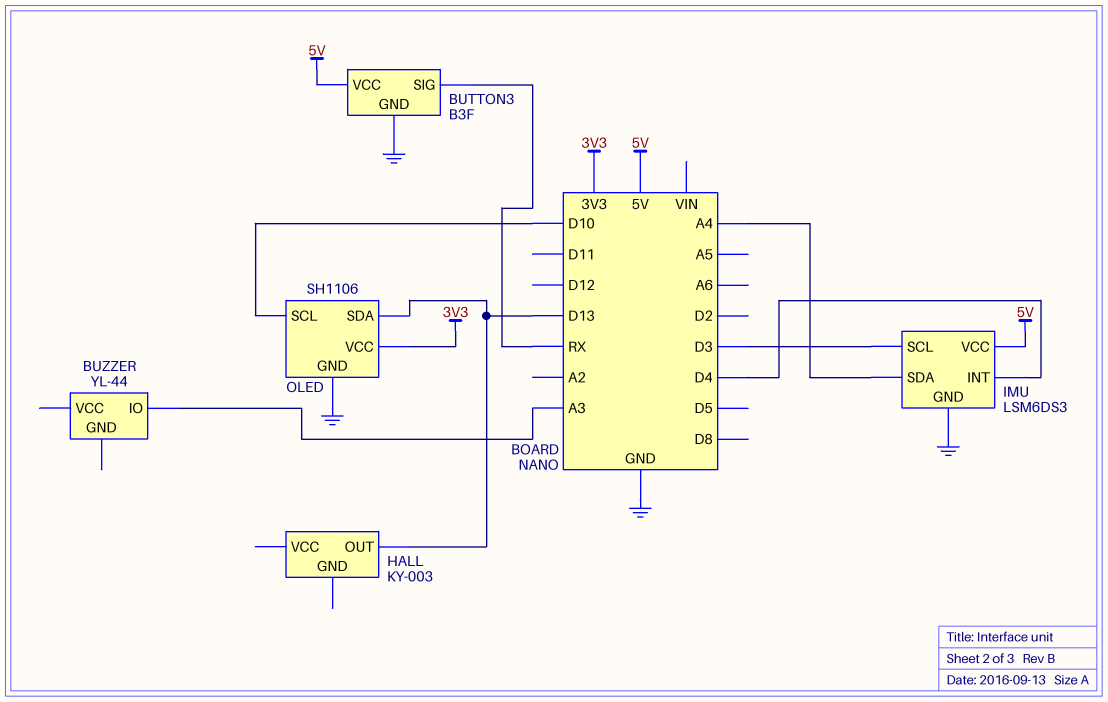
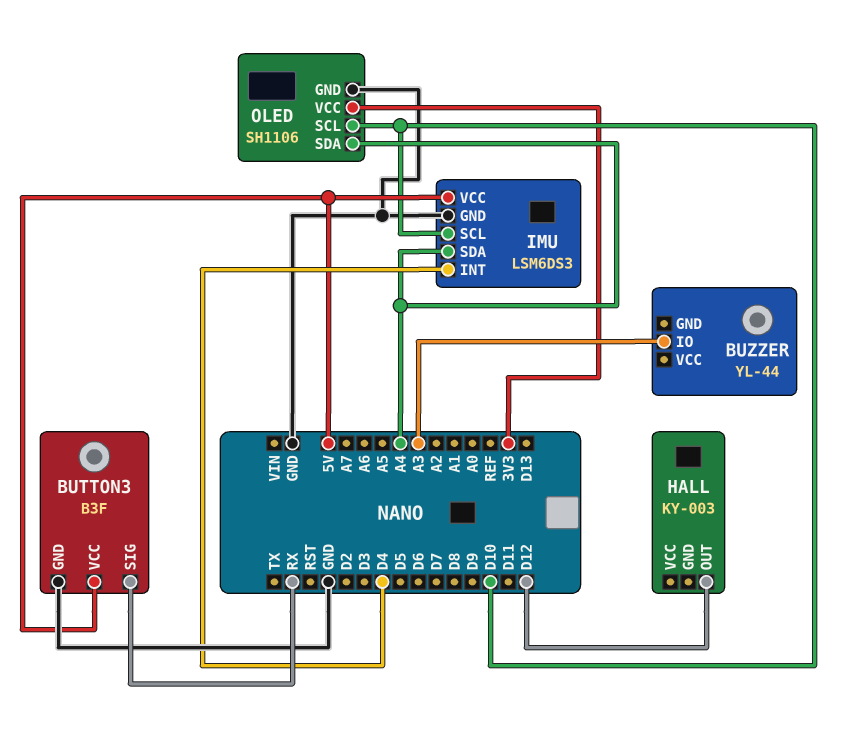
HALL pin OUT: D13 -> D12
IMU pin SCL: D3 -> D10
OLED pin SDA: D13 -> A4

